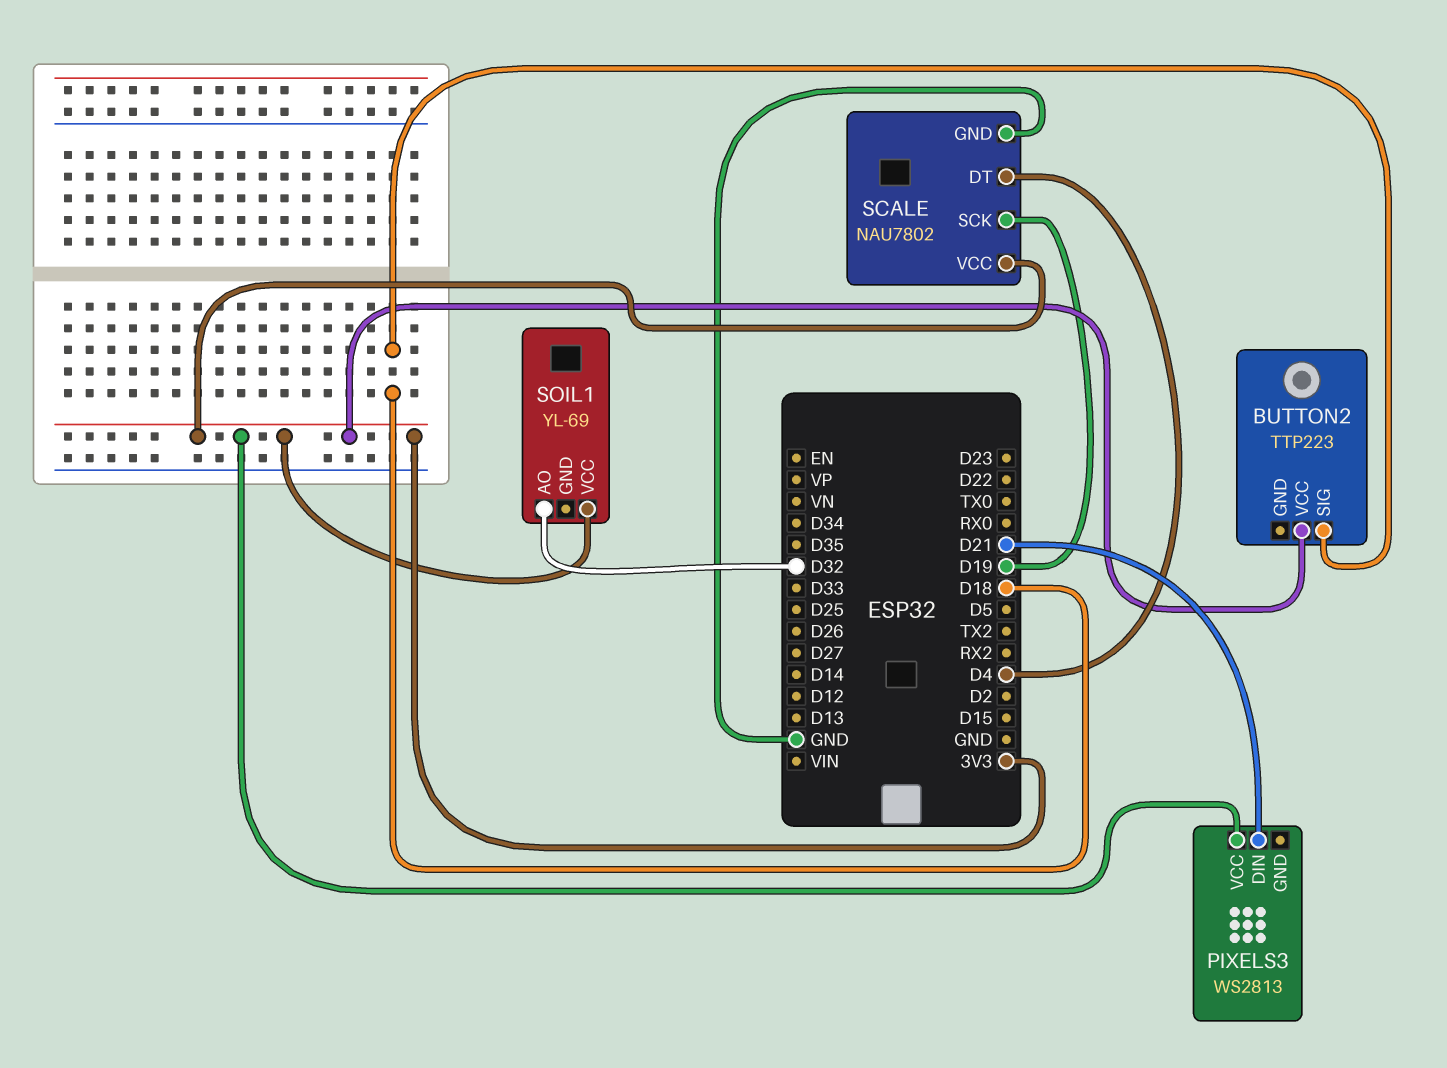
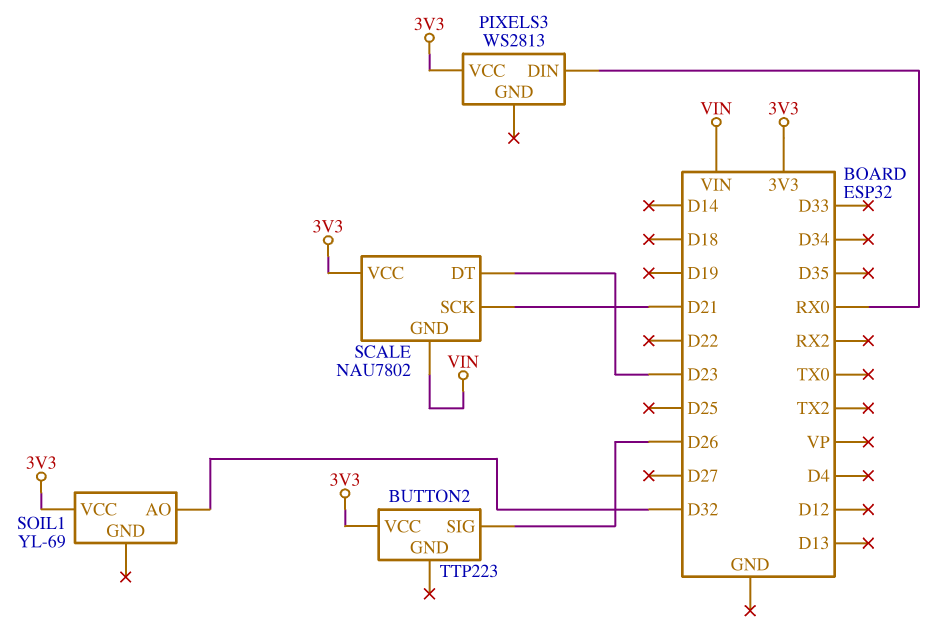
BUTTON2 pin SIG: D18 -> D26
PIXELS3 pin DIN: D21 -> RX0
SCALE pin DT: D4 -> D23
SCALE pin GND: GND -> VIN
SCALE pin SCK: D19 -> D21

